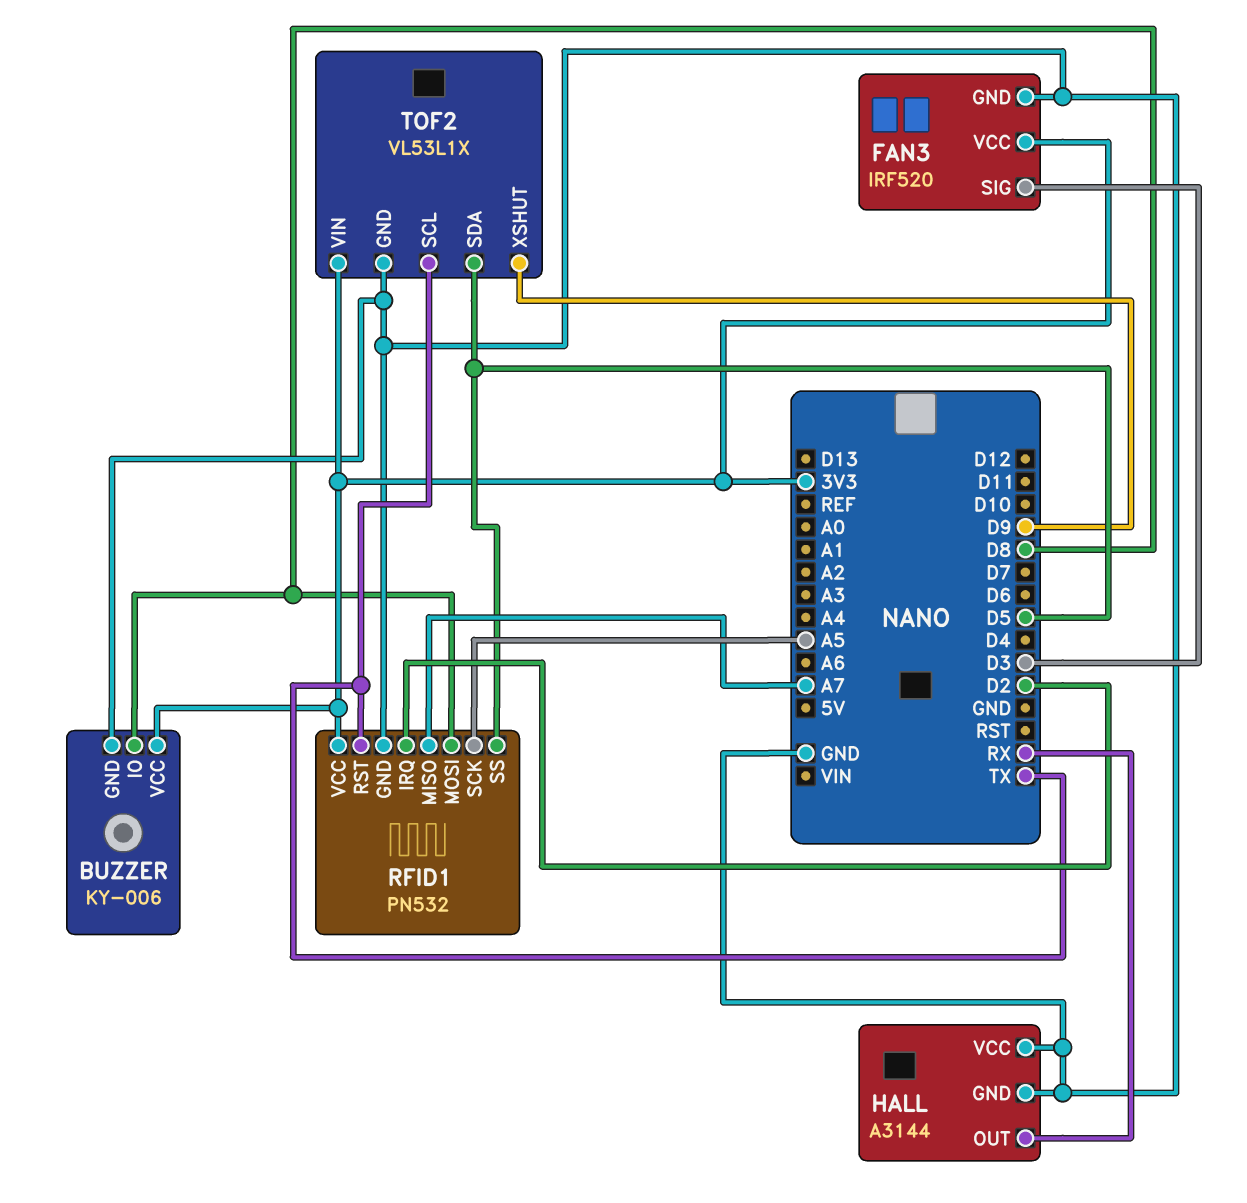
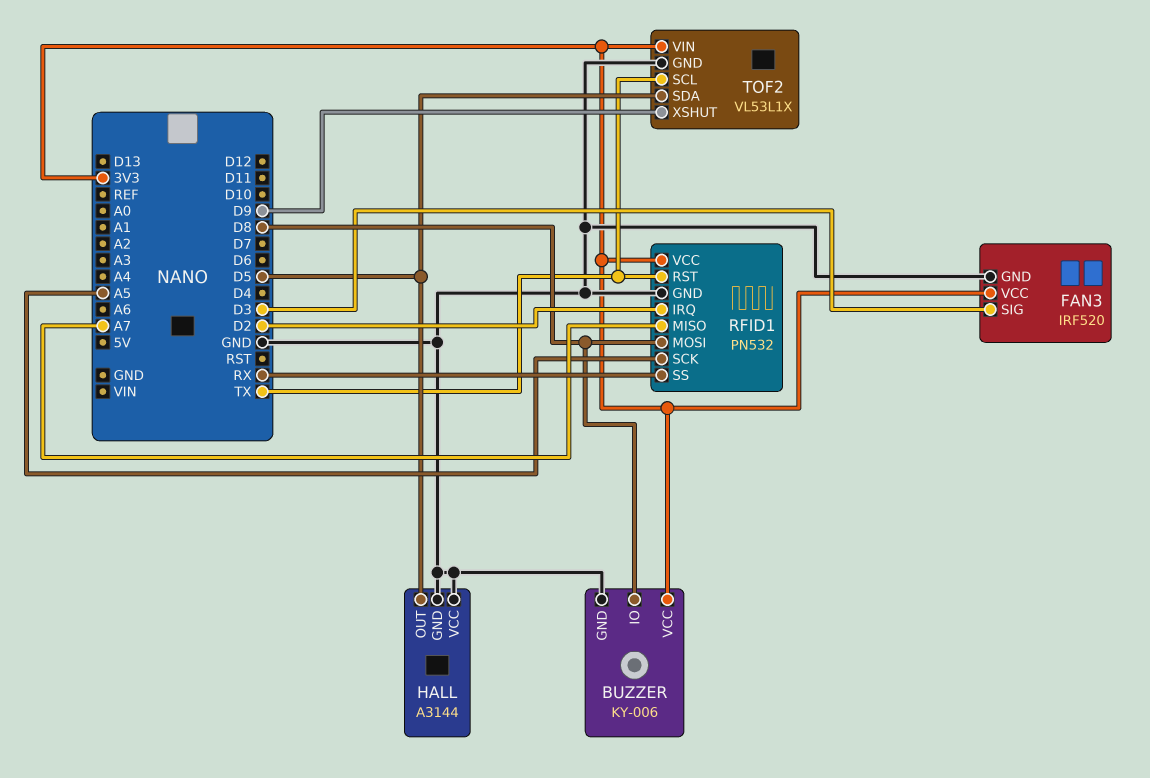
HALL pin OUT: RX -> D5
RFID1 pin SS: D5 -> RX

